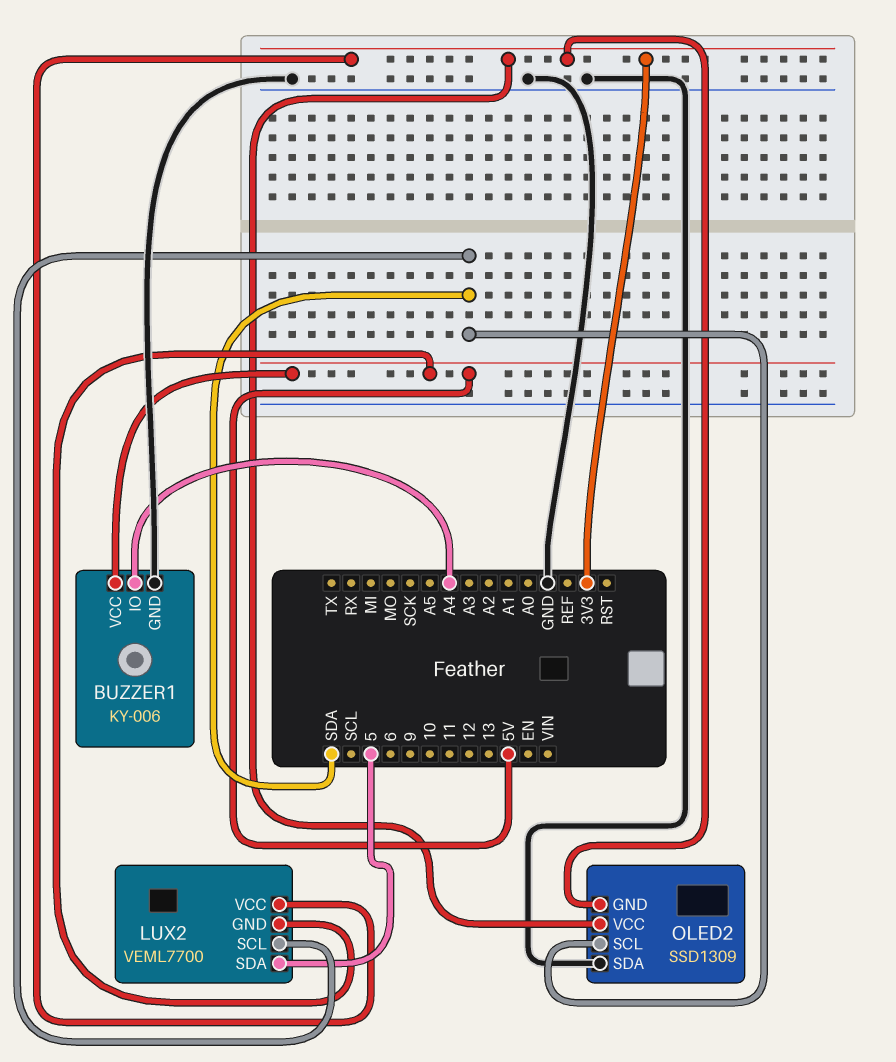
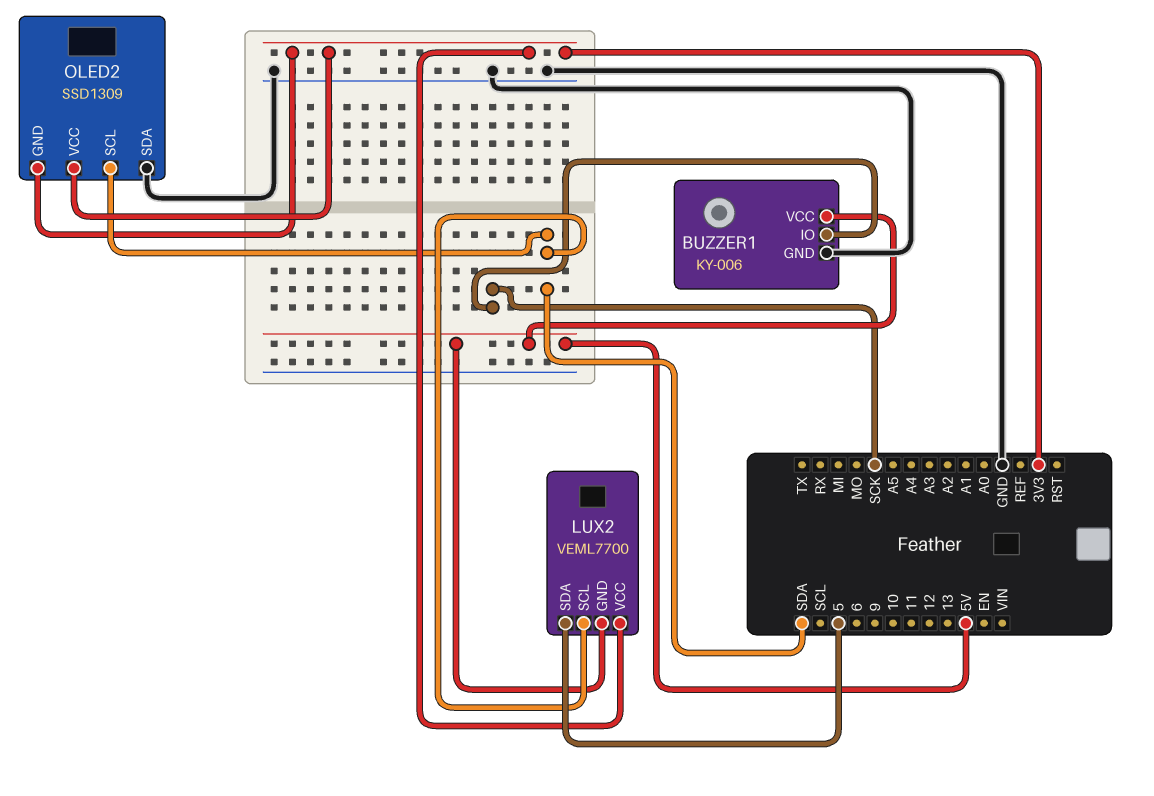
BUZZER1 pin IO: A4 -> SCK

